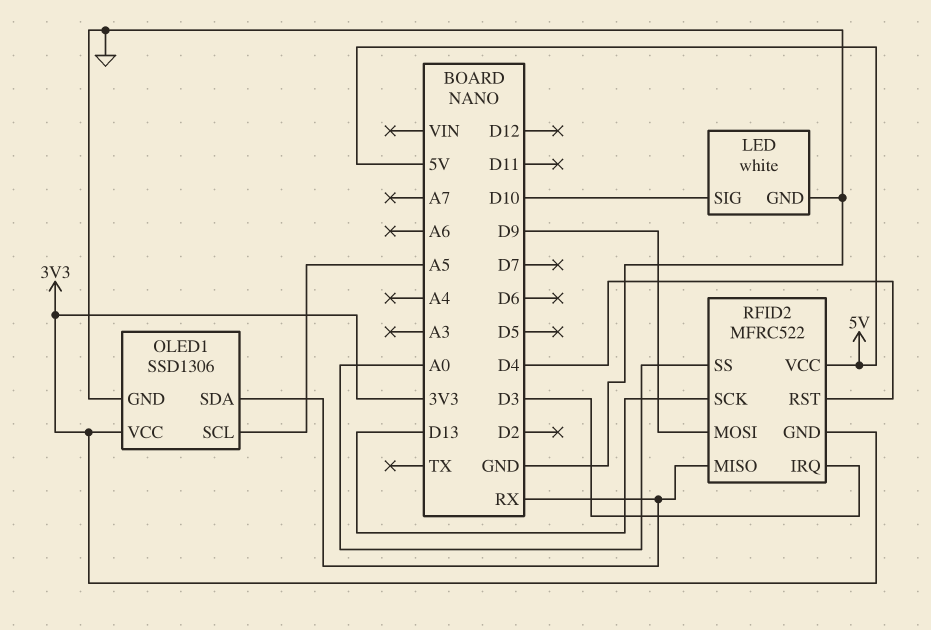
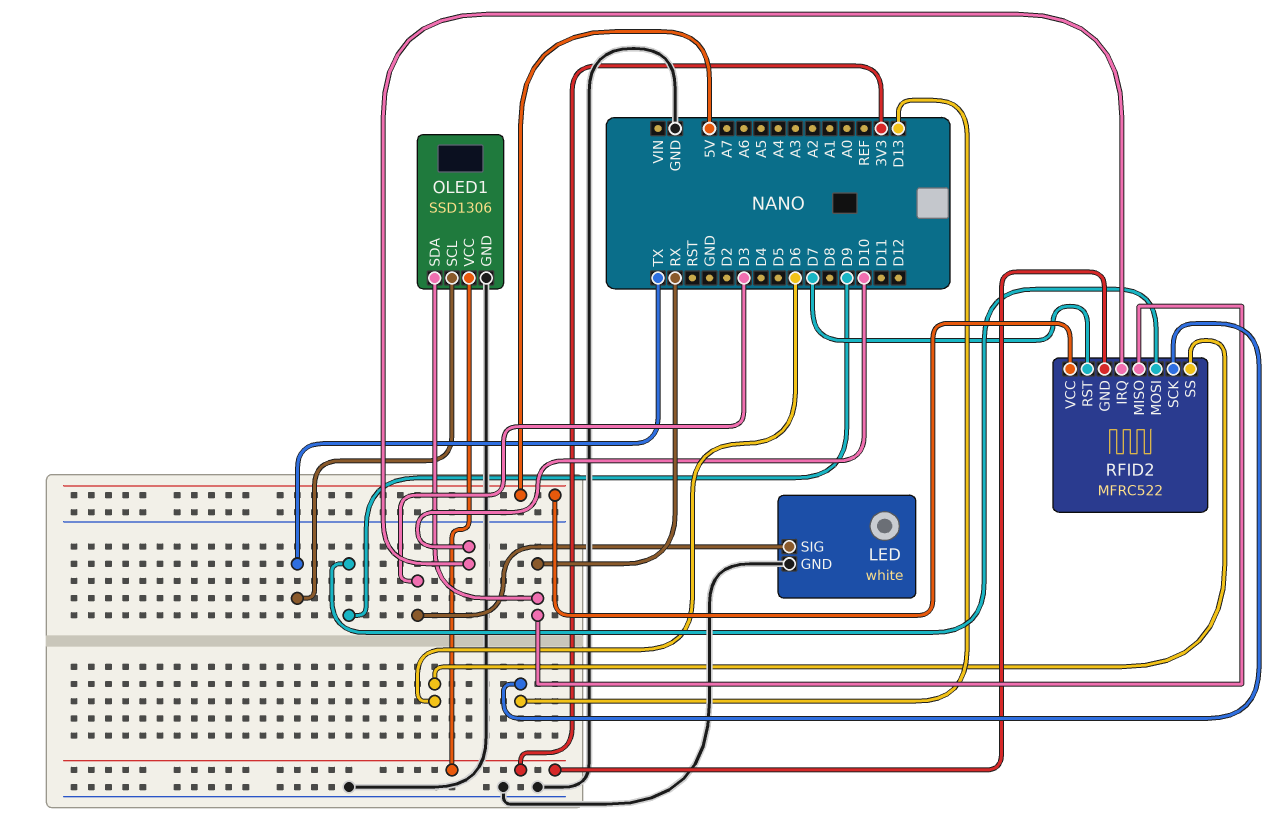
LED pin SIG: D10 -> D3
OLED1 pin SCL: A5 -> TX
RFID2 pin IRQ: D3 -> D10
RFID2 pin RST: D4 -> D7
RFID2 pin SS: A0 -> D6

